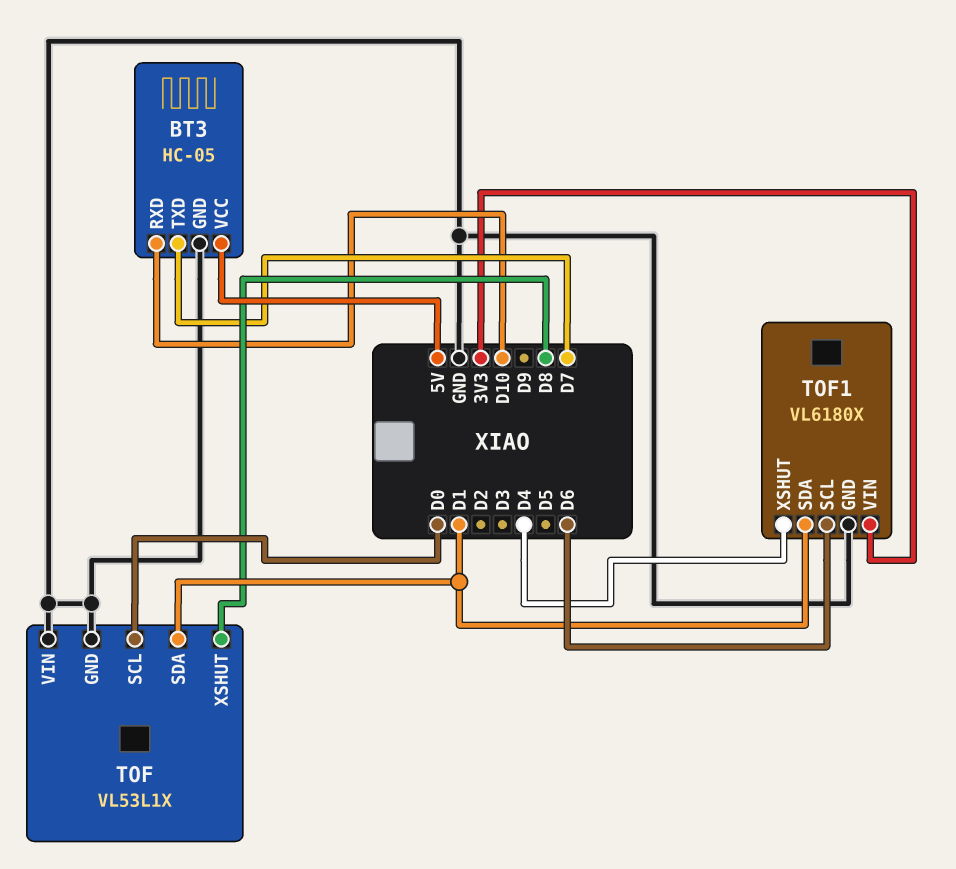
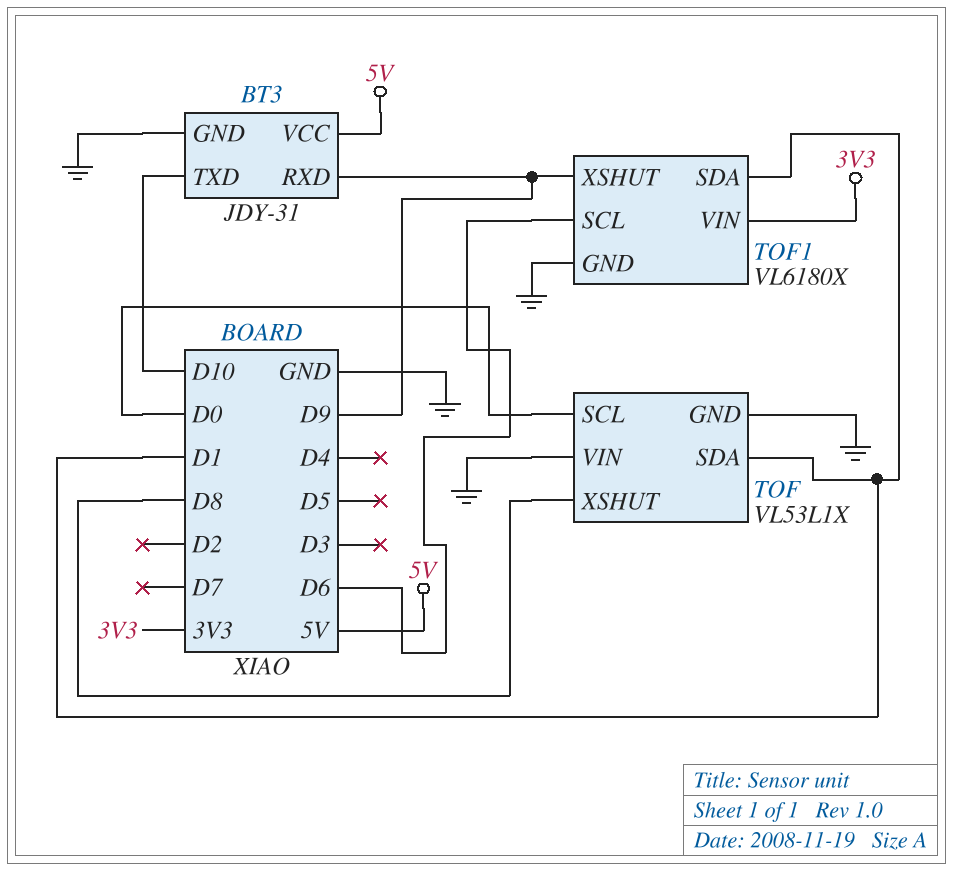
BT3: HC-05 -> JDY-31
BT3 pin RXD: D10 -> D9
BT3 pin TXD: D7 -> D10
TOF1 pin XSHUT: D4 -> D9

